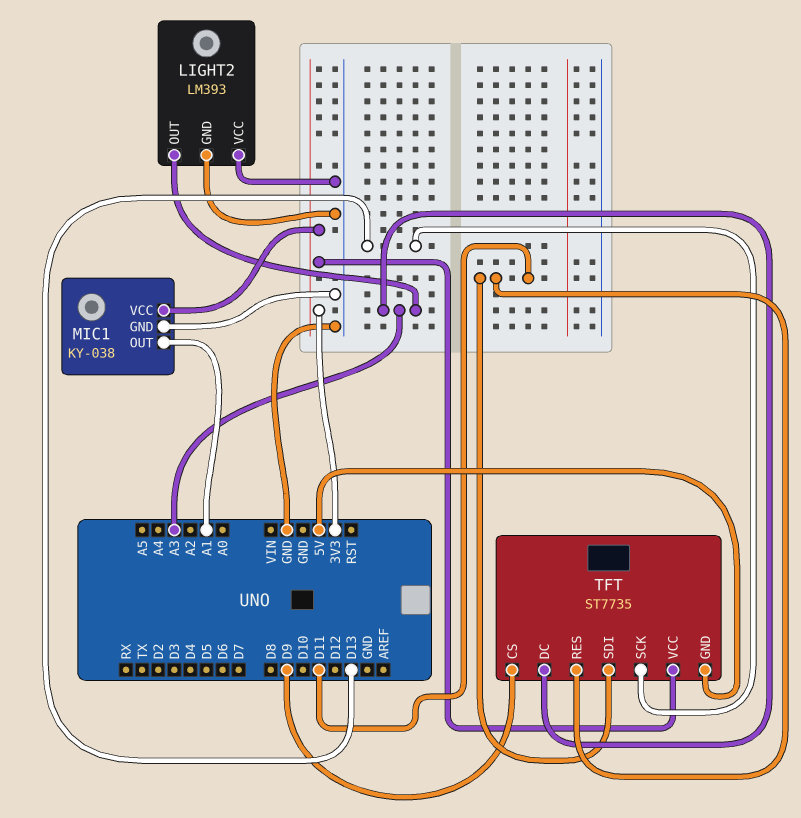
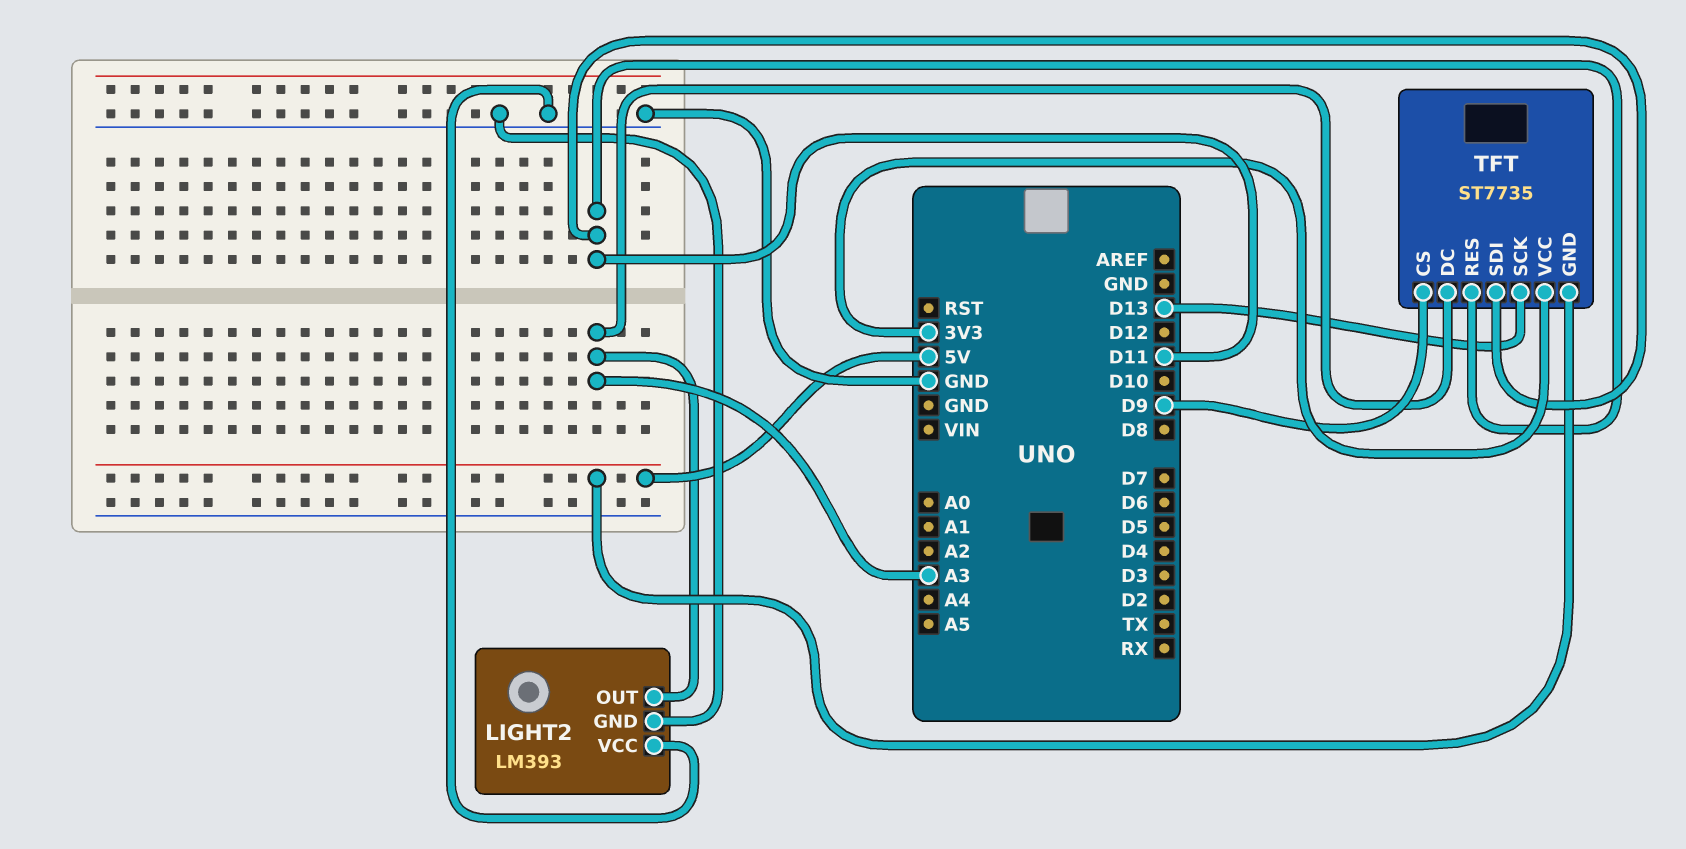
MIC1: KY-038 -> none
MIC1 pin GND: GND -> none
MIC1 pin OUT: A1 -> none
MIC1 pin VCC: 3V3 -> none

